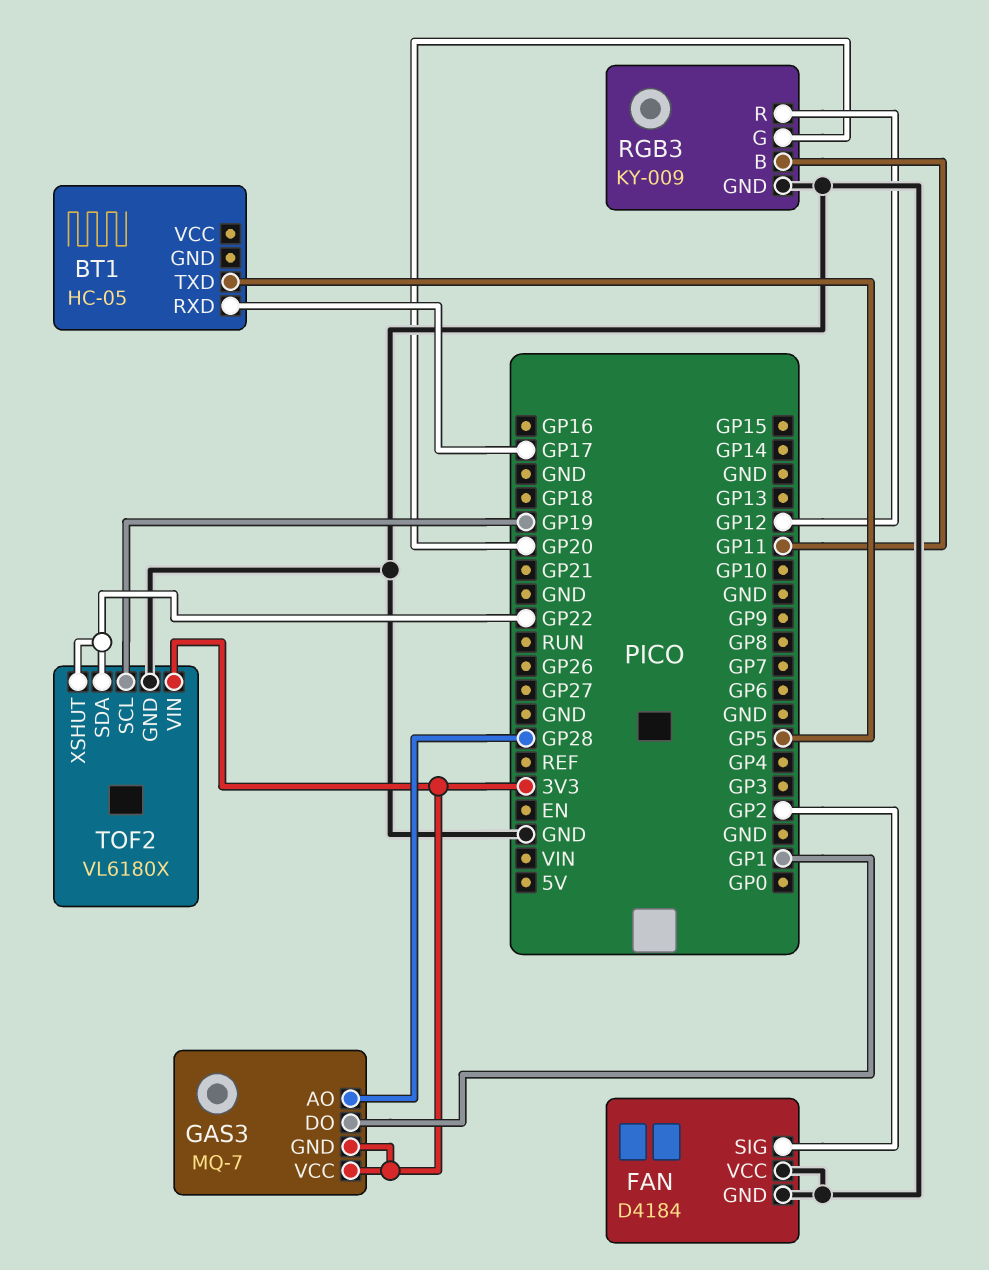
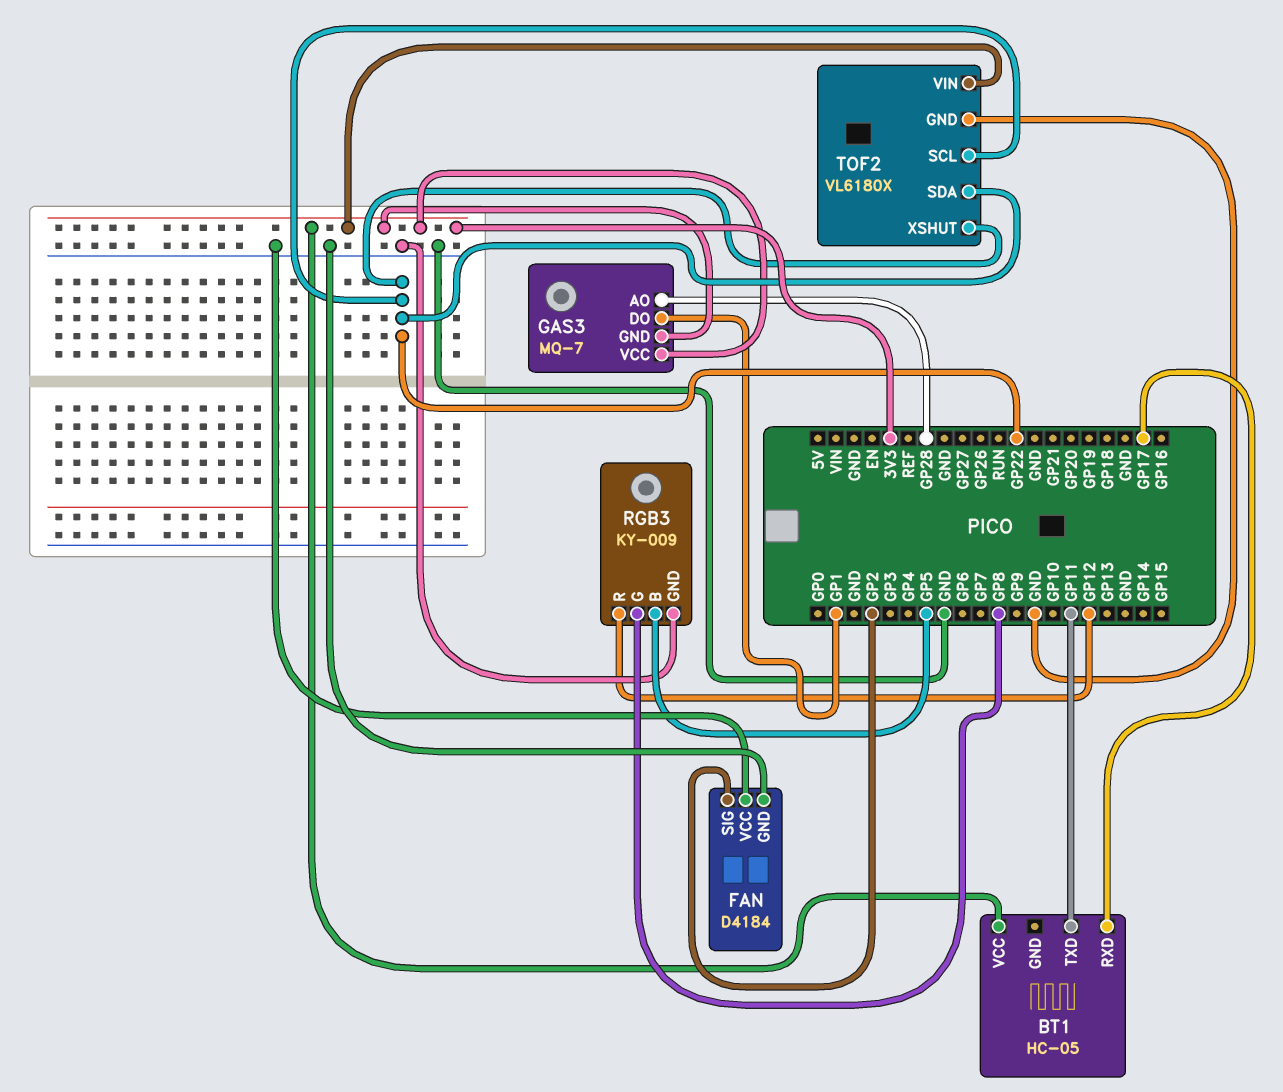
BT1 pin TXD: GP5 -> GP11
BT1 pin VCC: none -> 3V3
RGB3 pin B: GP11 -> GP5
RGB3 pin G: GP20 -> GP8
TOF2 pin SCL: GP19 -> GP22

